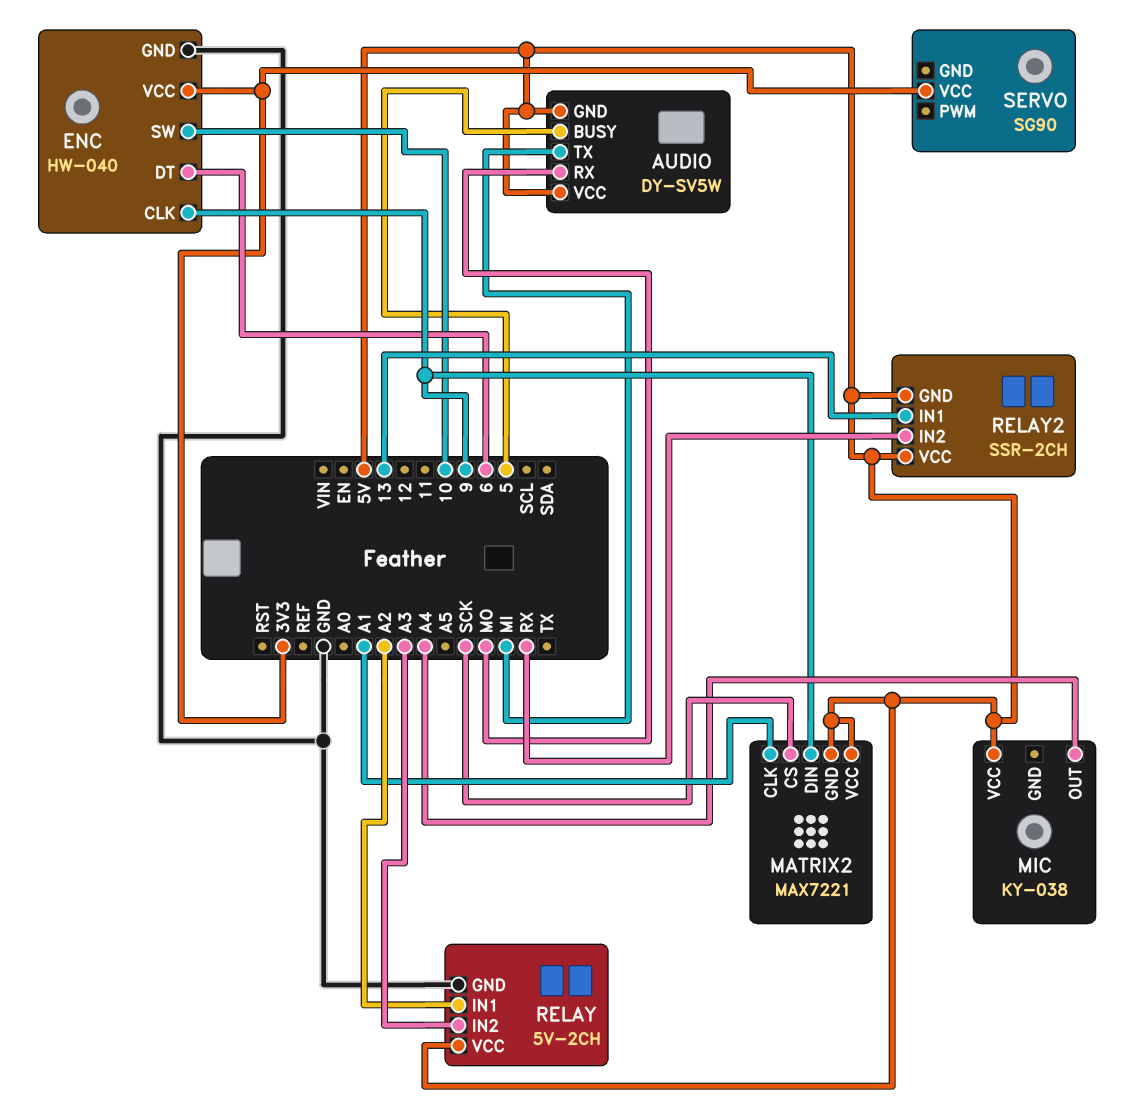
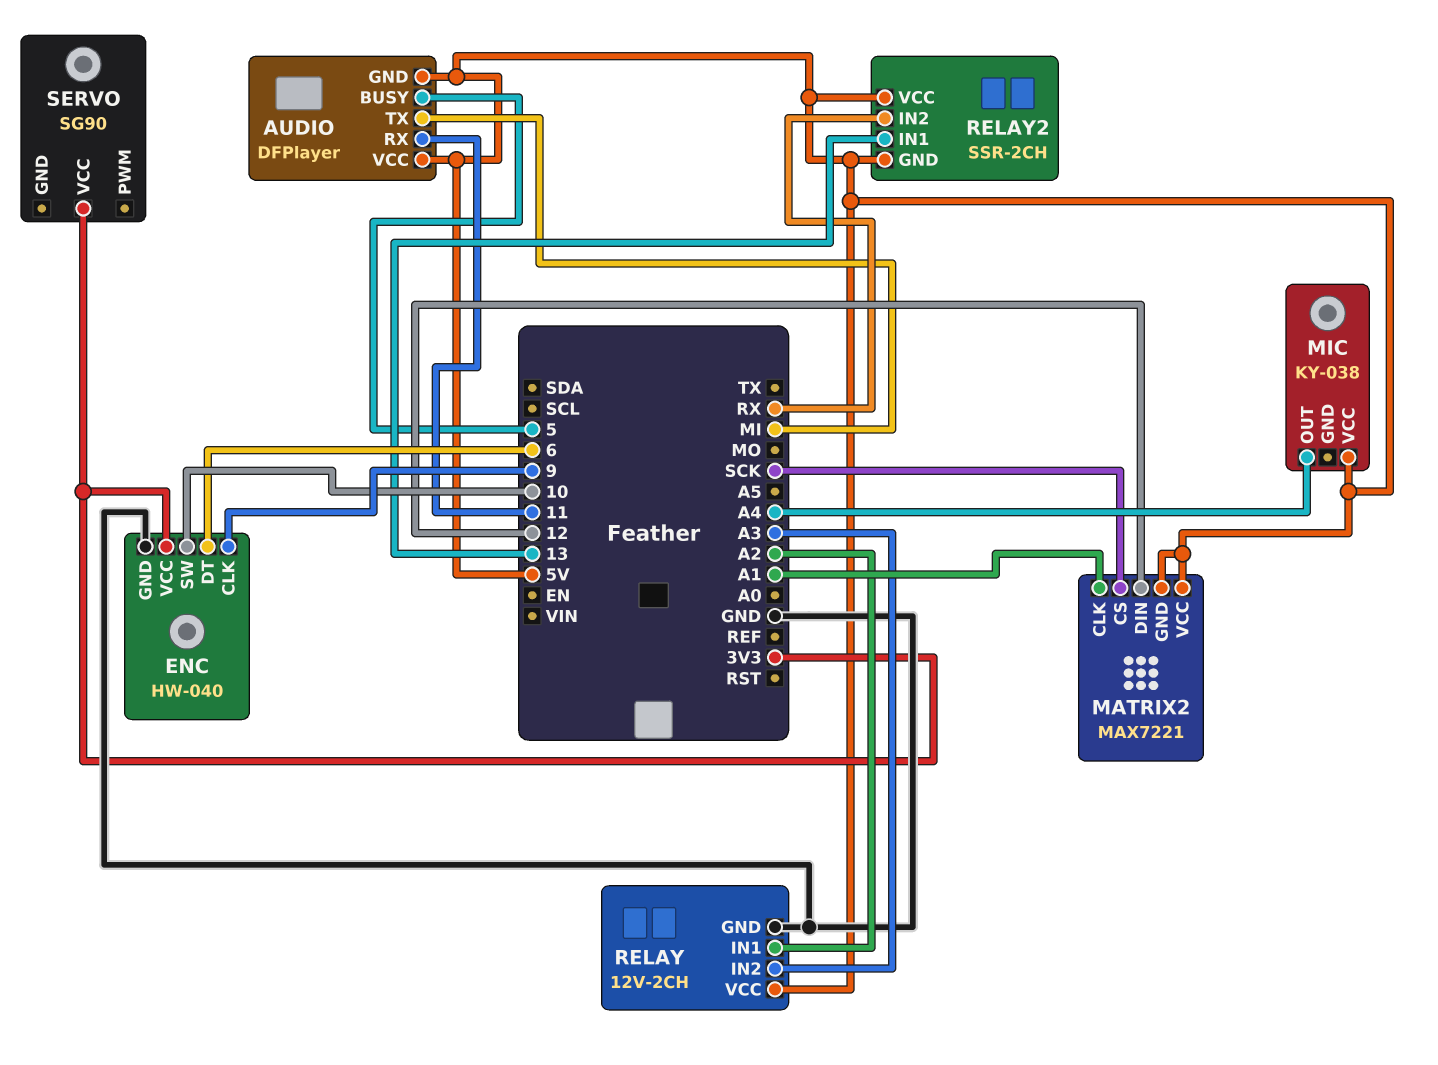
AUDIO: DY-SV5W -> DFPlayer
AUDIO pin RX: MO -> 11
MATRIX2 pin DIN: 9 -> 12
RELAY: 5V-2CH -> 12V-2CH

